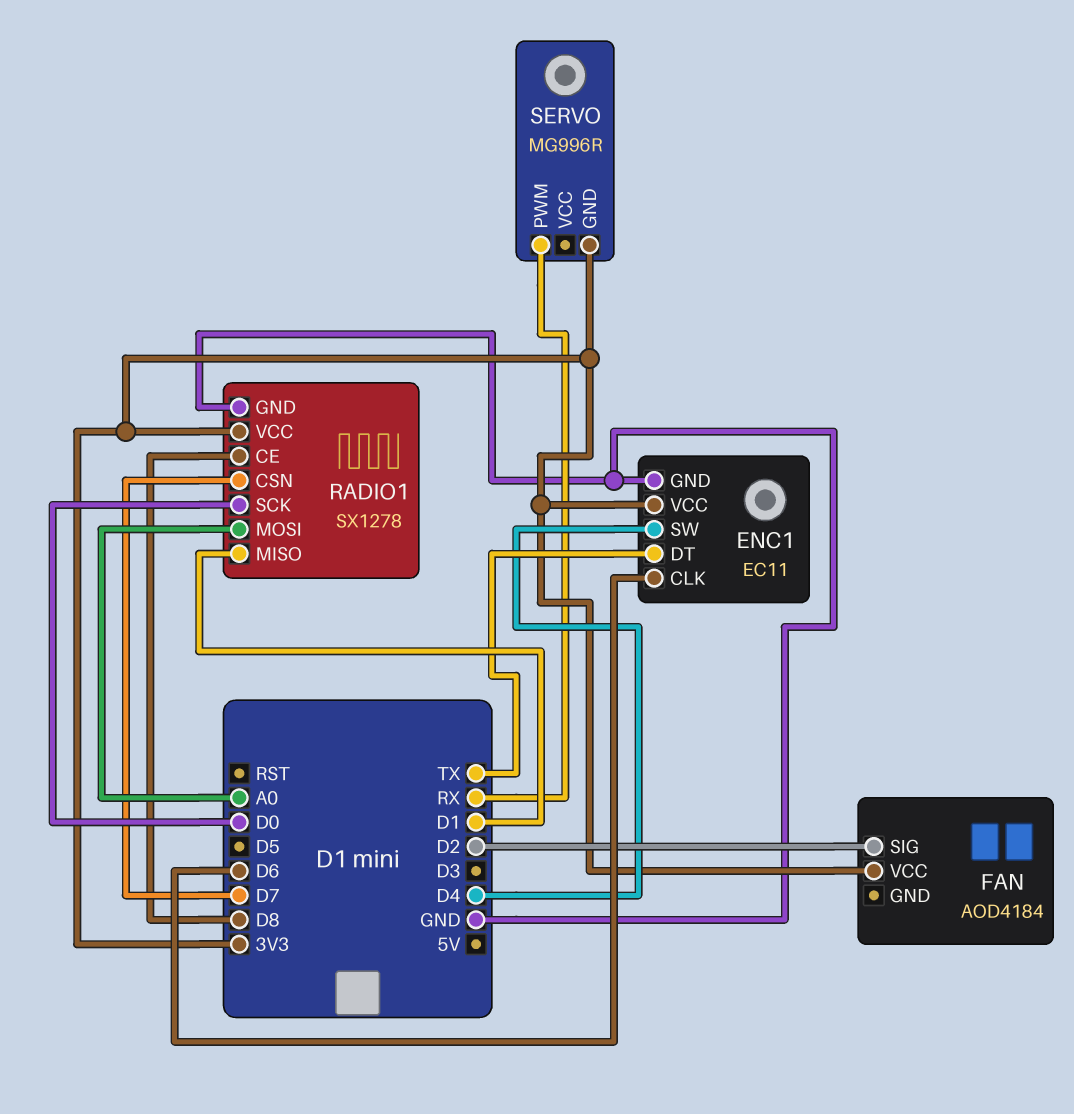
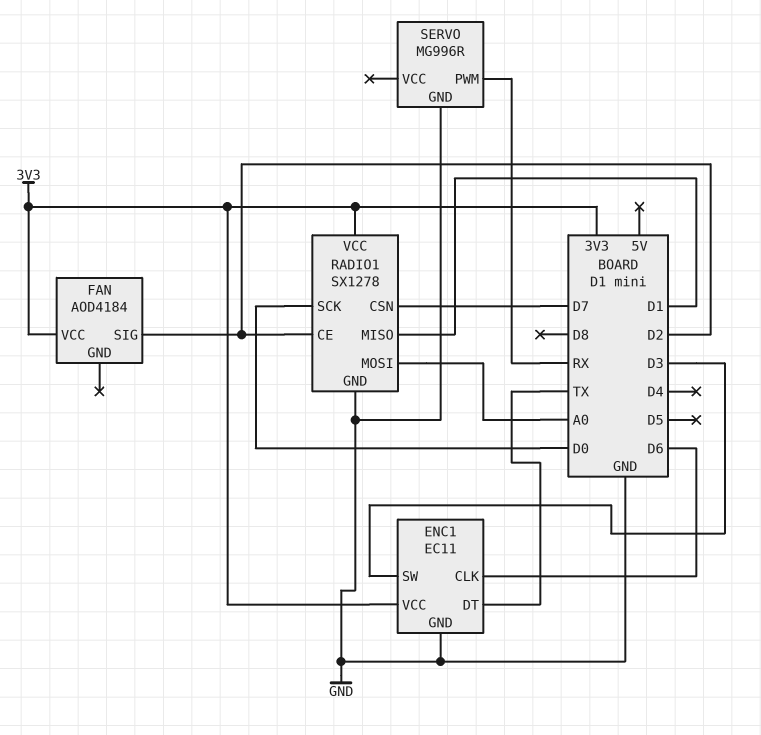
ENC1 pin SW: D4 -> D3
RADIO1 pin CE: D8 -> D2
SERVO pin GND: 3V3 -> GND

